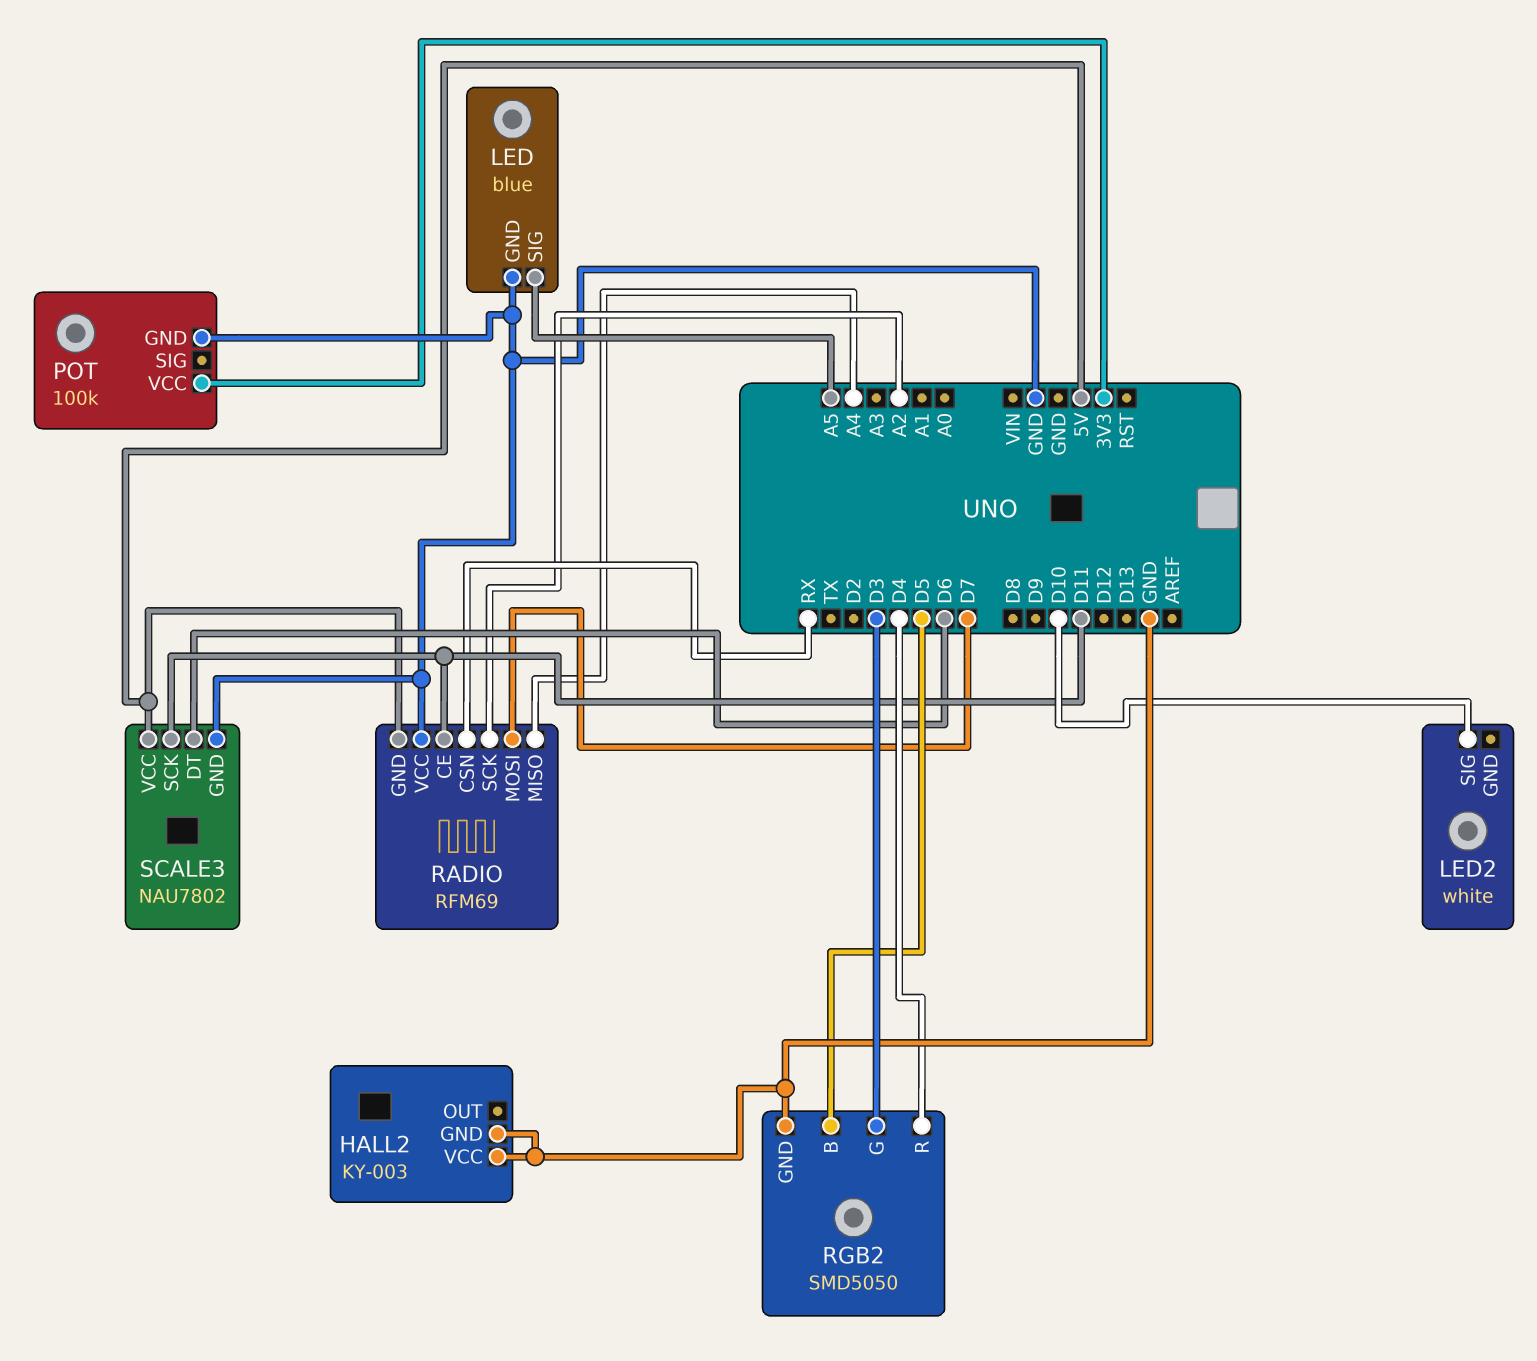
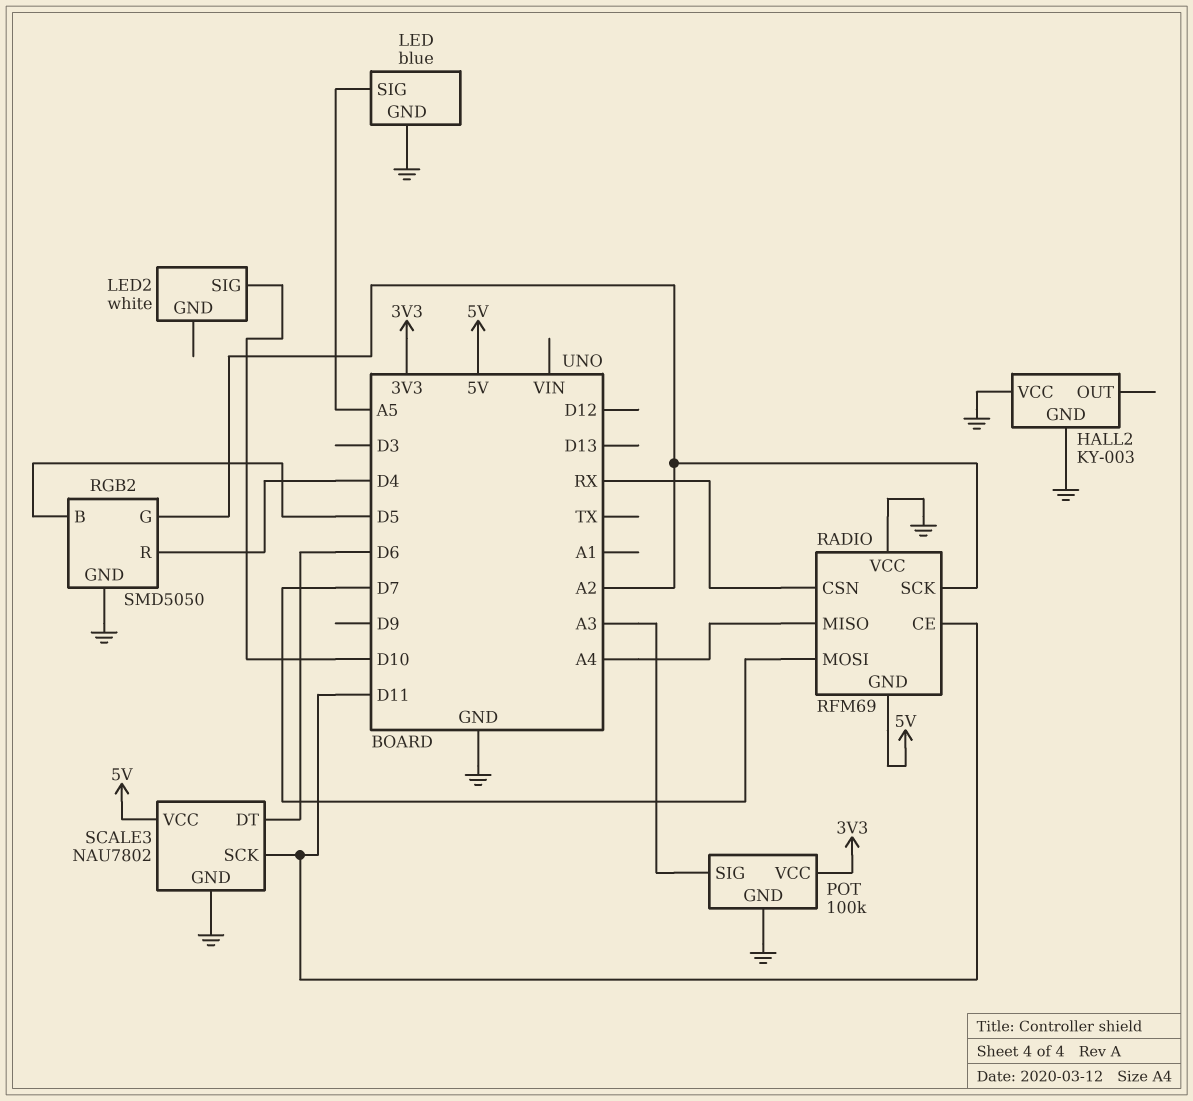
POT pin SIG: none -> A3
RGB2 pin G: D3 -> A2

